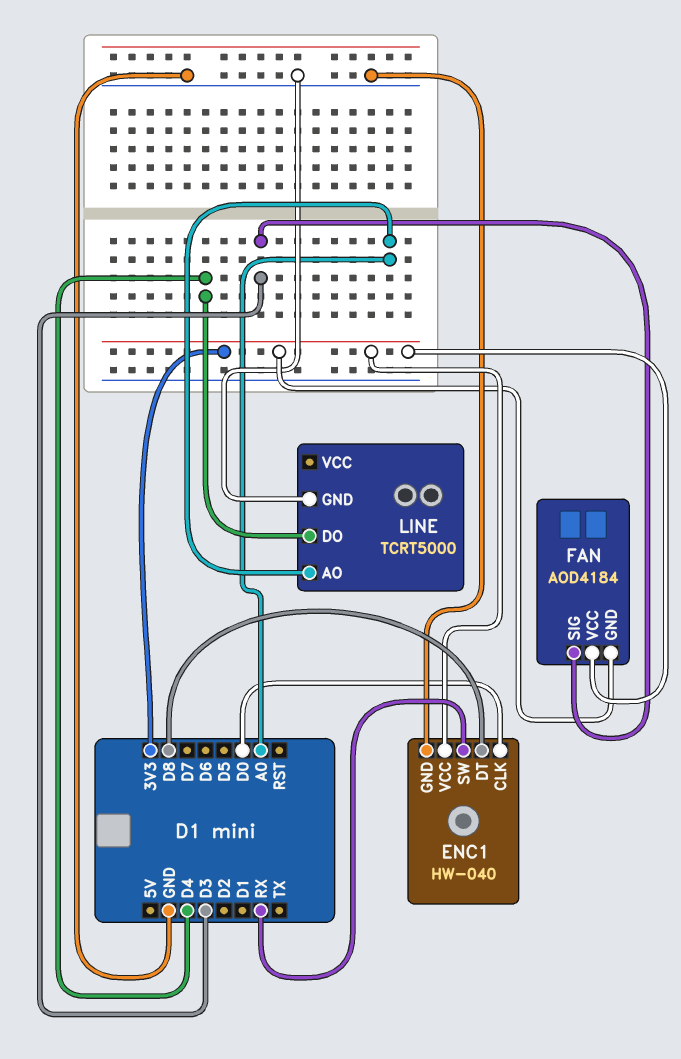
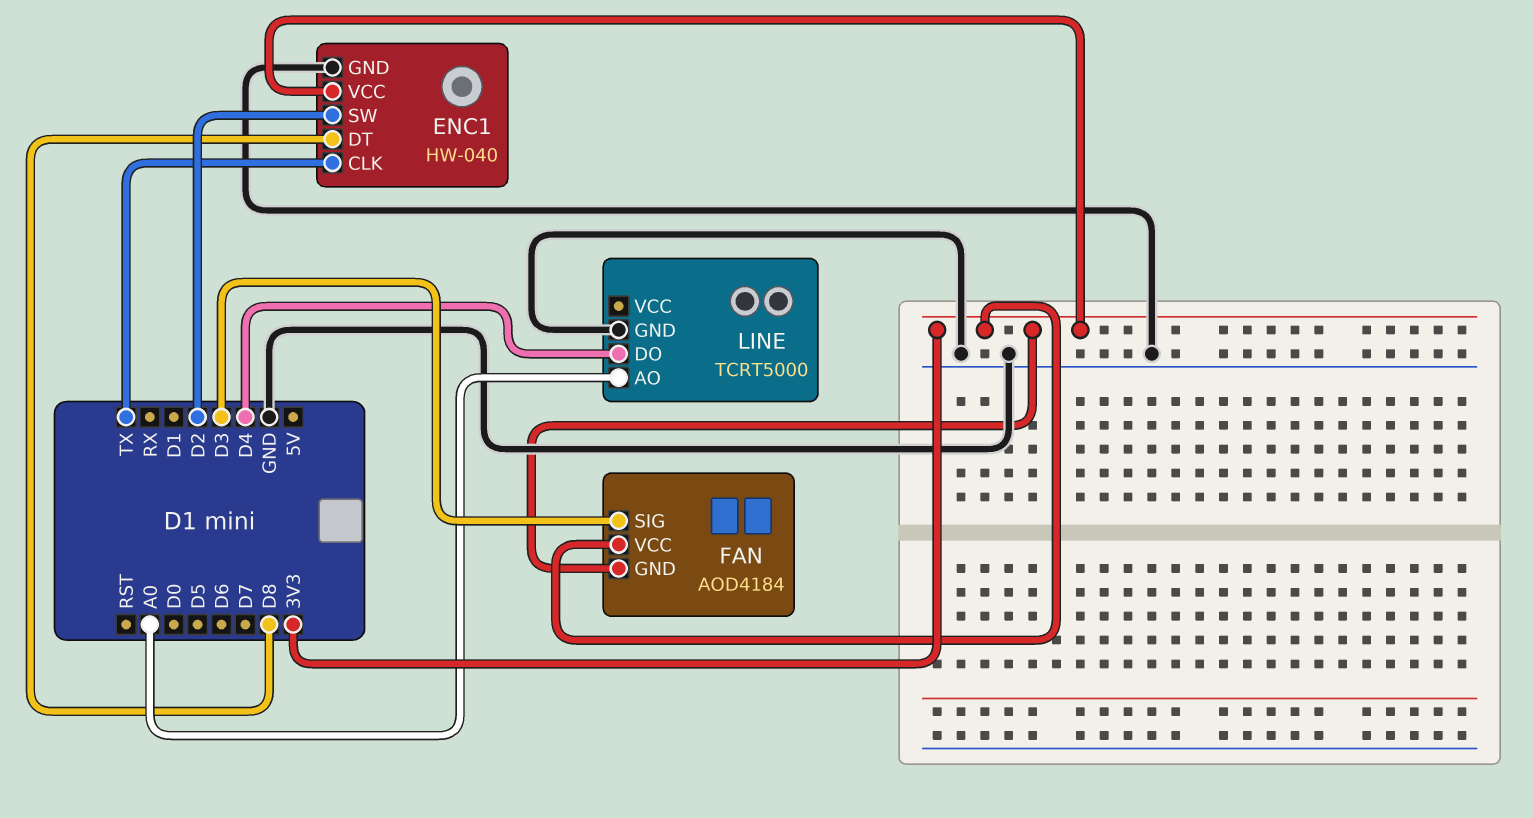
ENC1 pin CLK: D0 -> TX
ENC1 pin SW: RX -> D2

